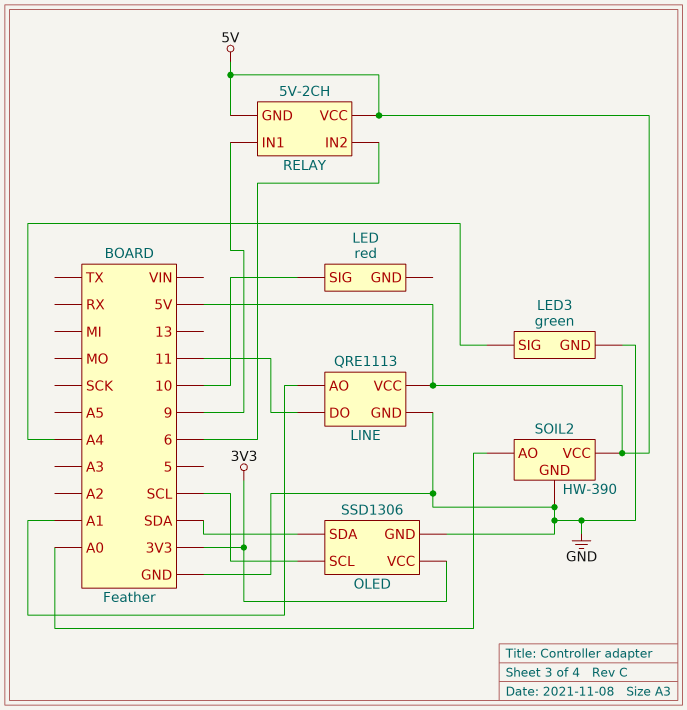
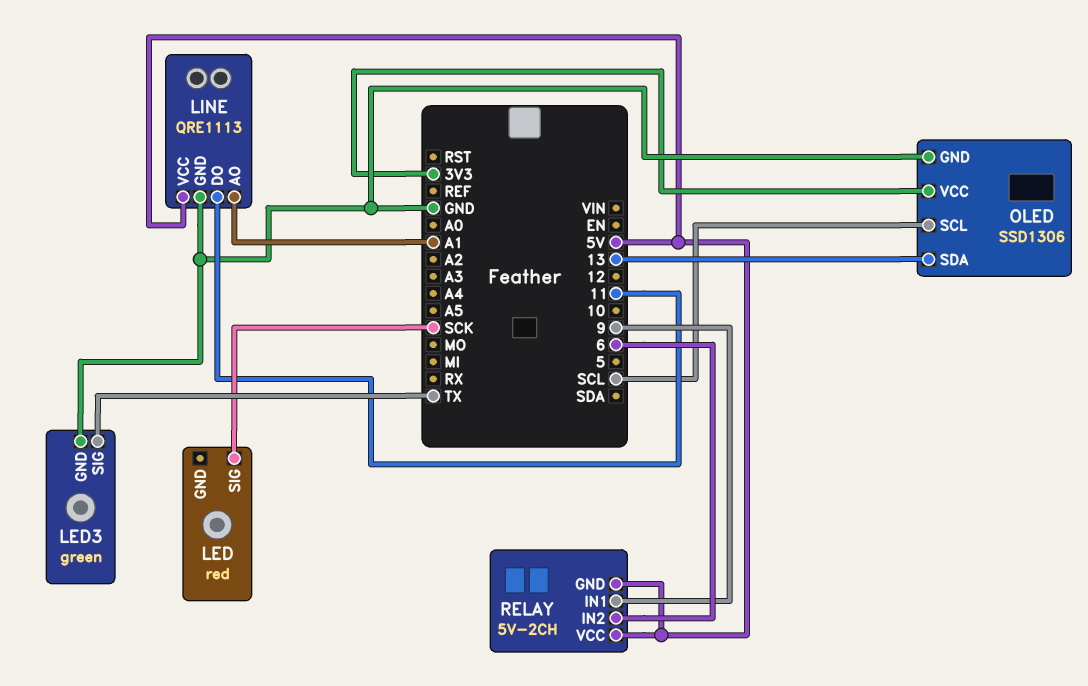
LED pin SIG: 10 -> SCK
LED3 pin SIG: A4 -> TX
OLED pin SDA: SDA -> 13
SOIL2: HW-390 -> none
SOIL2 pin AO: A0 -> none
SOIL2 pin GND: GND -> none
SOIL2 pin VCC: 5V -> none

